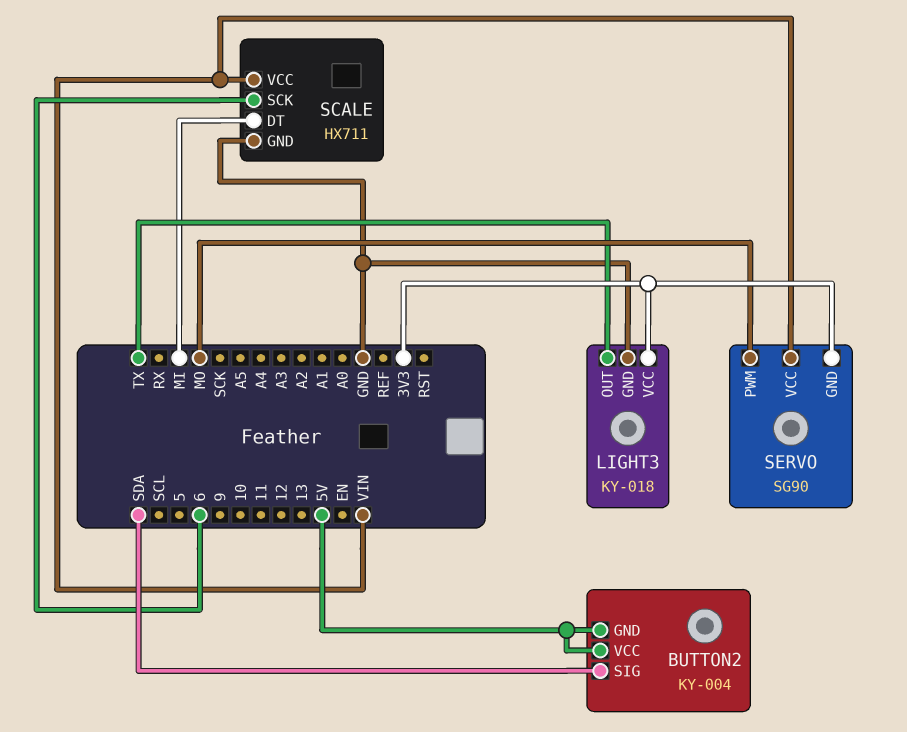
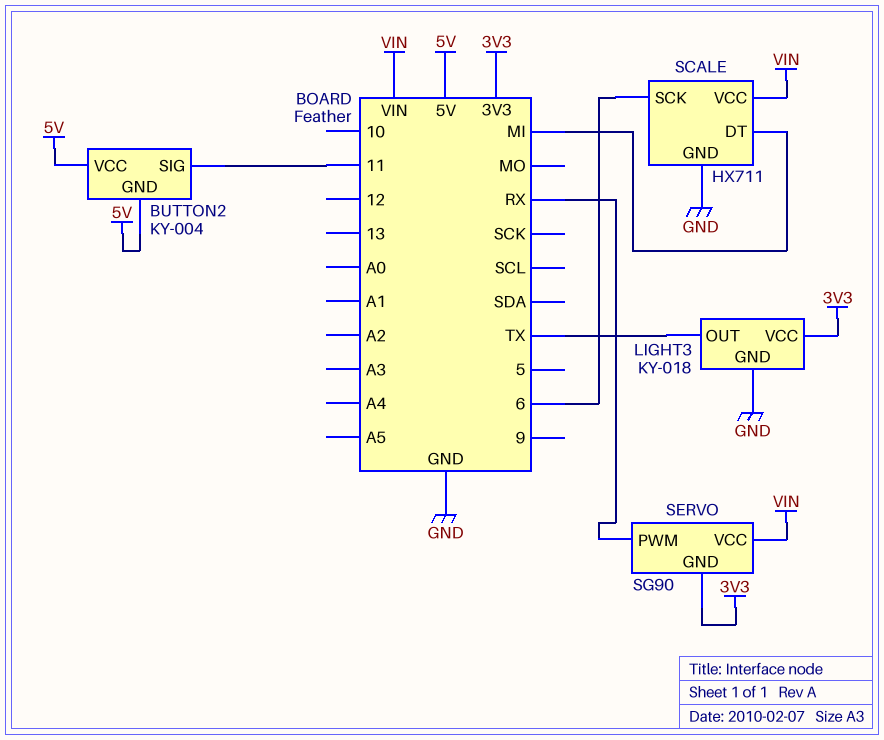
BUTTON2 pin SIG: SDA -> 11
SERVO pin PWM: MO -> RX

